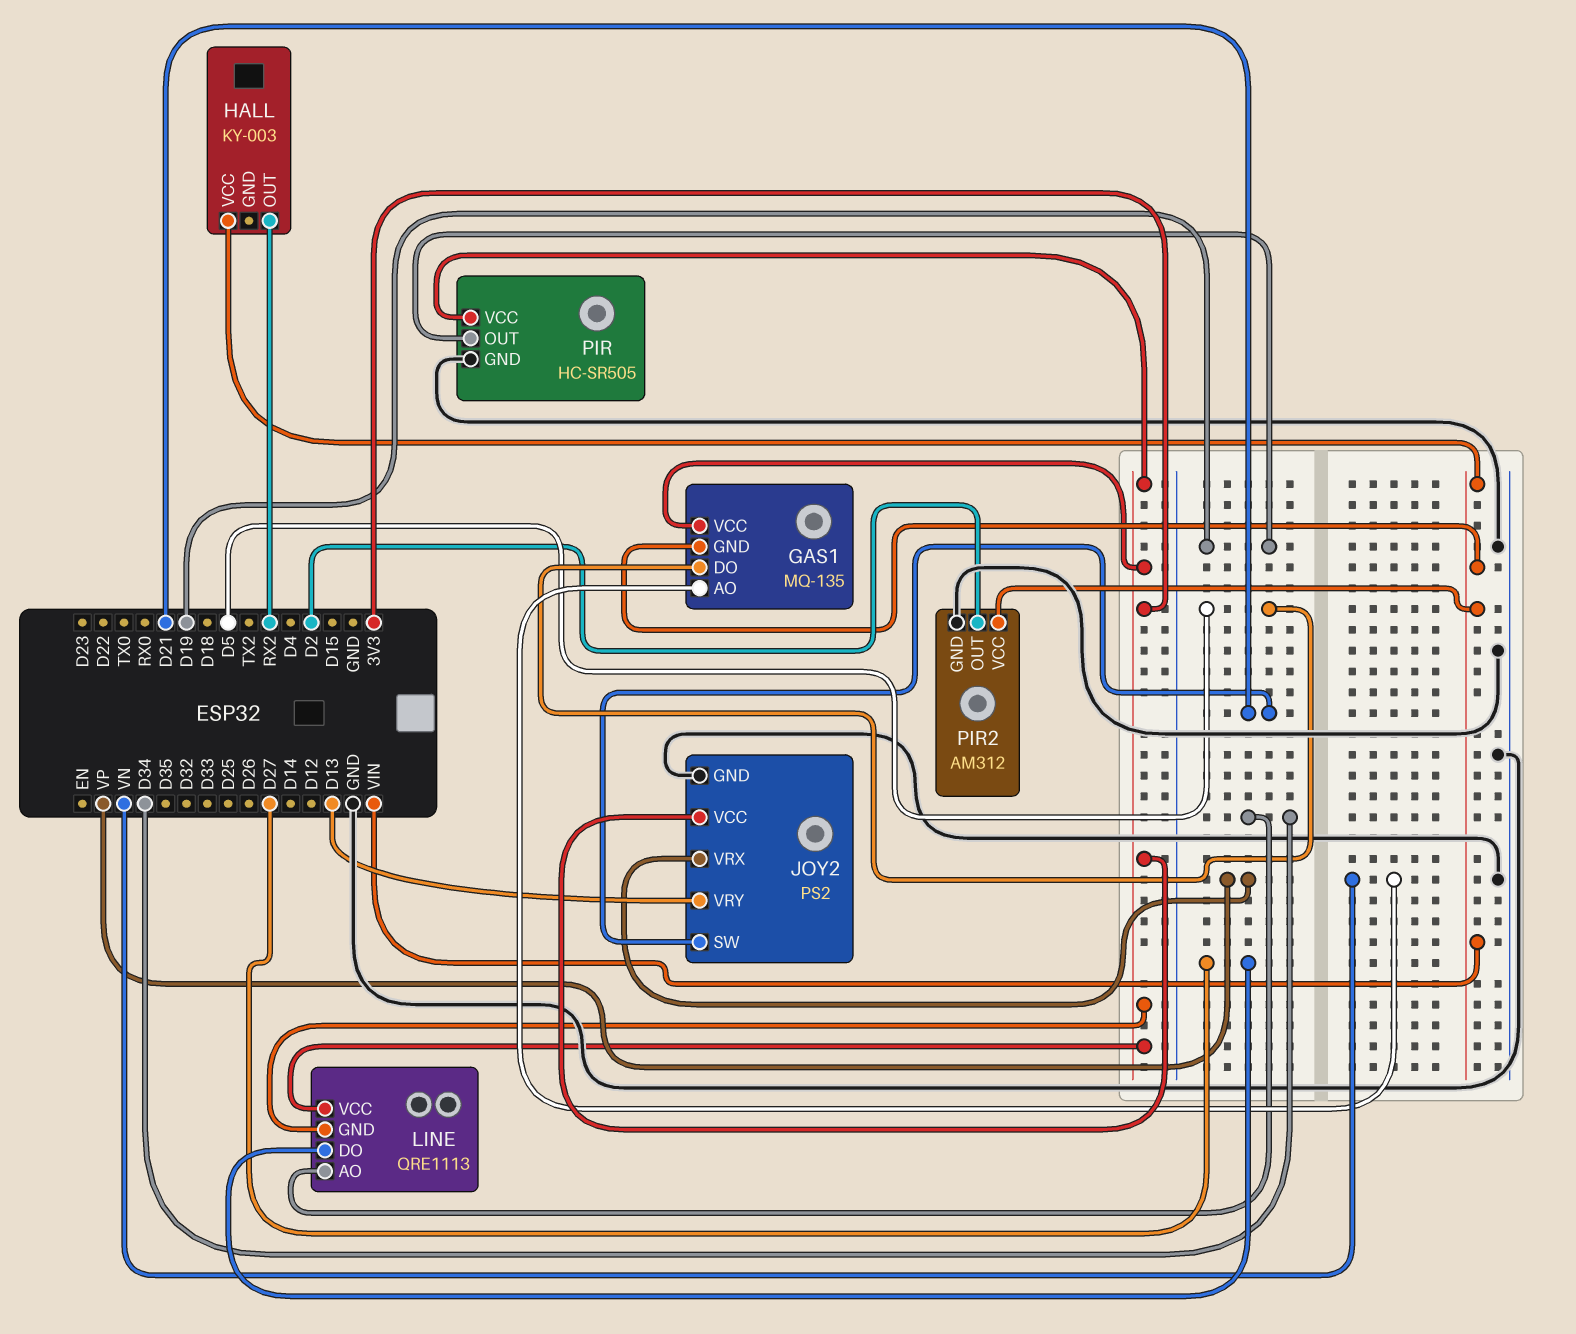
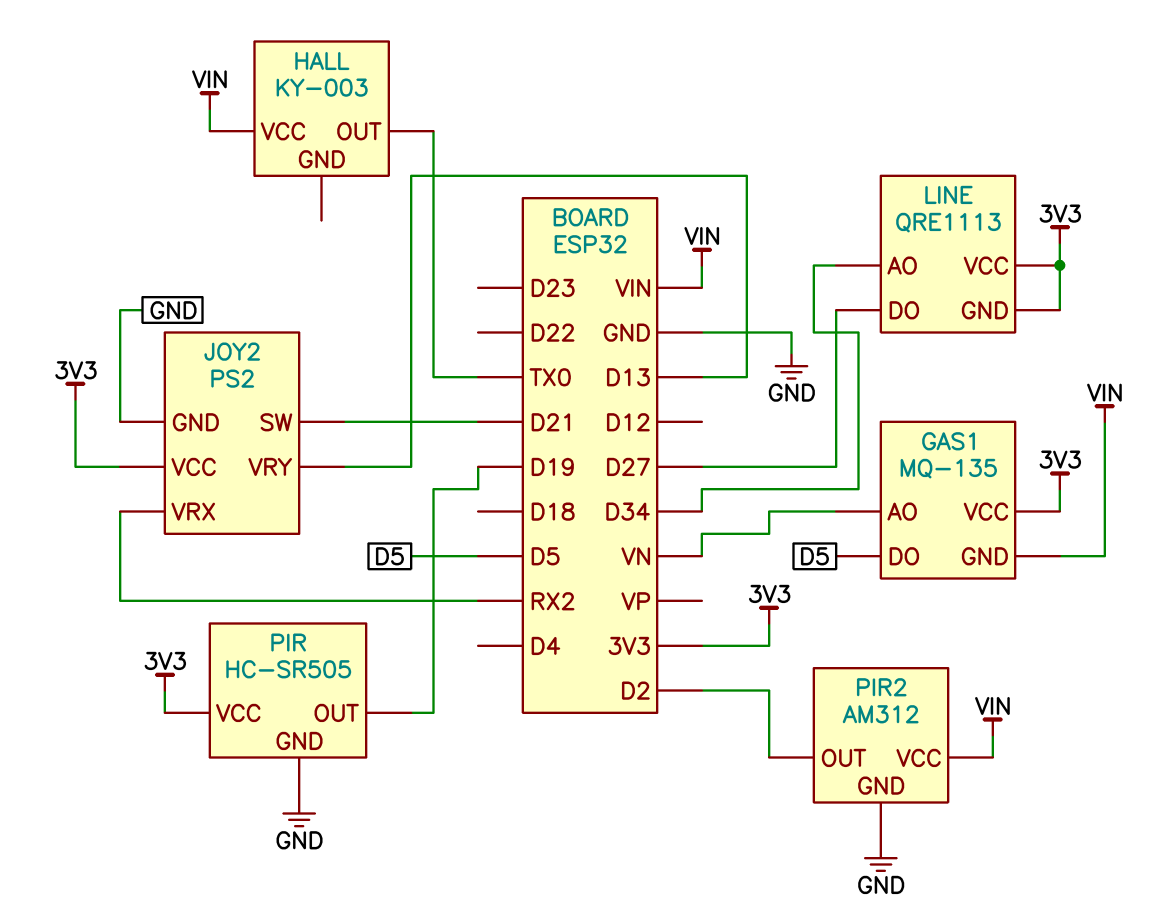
HALL pin OUT: RX2 -> TX0
JOY2 pin VRX: VP -> RX2

